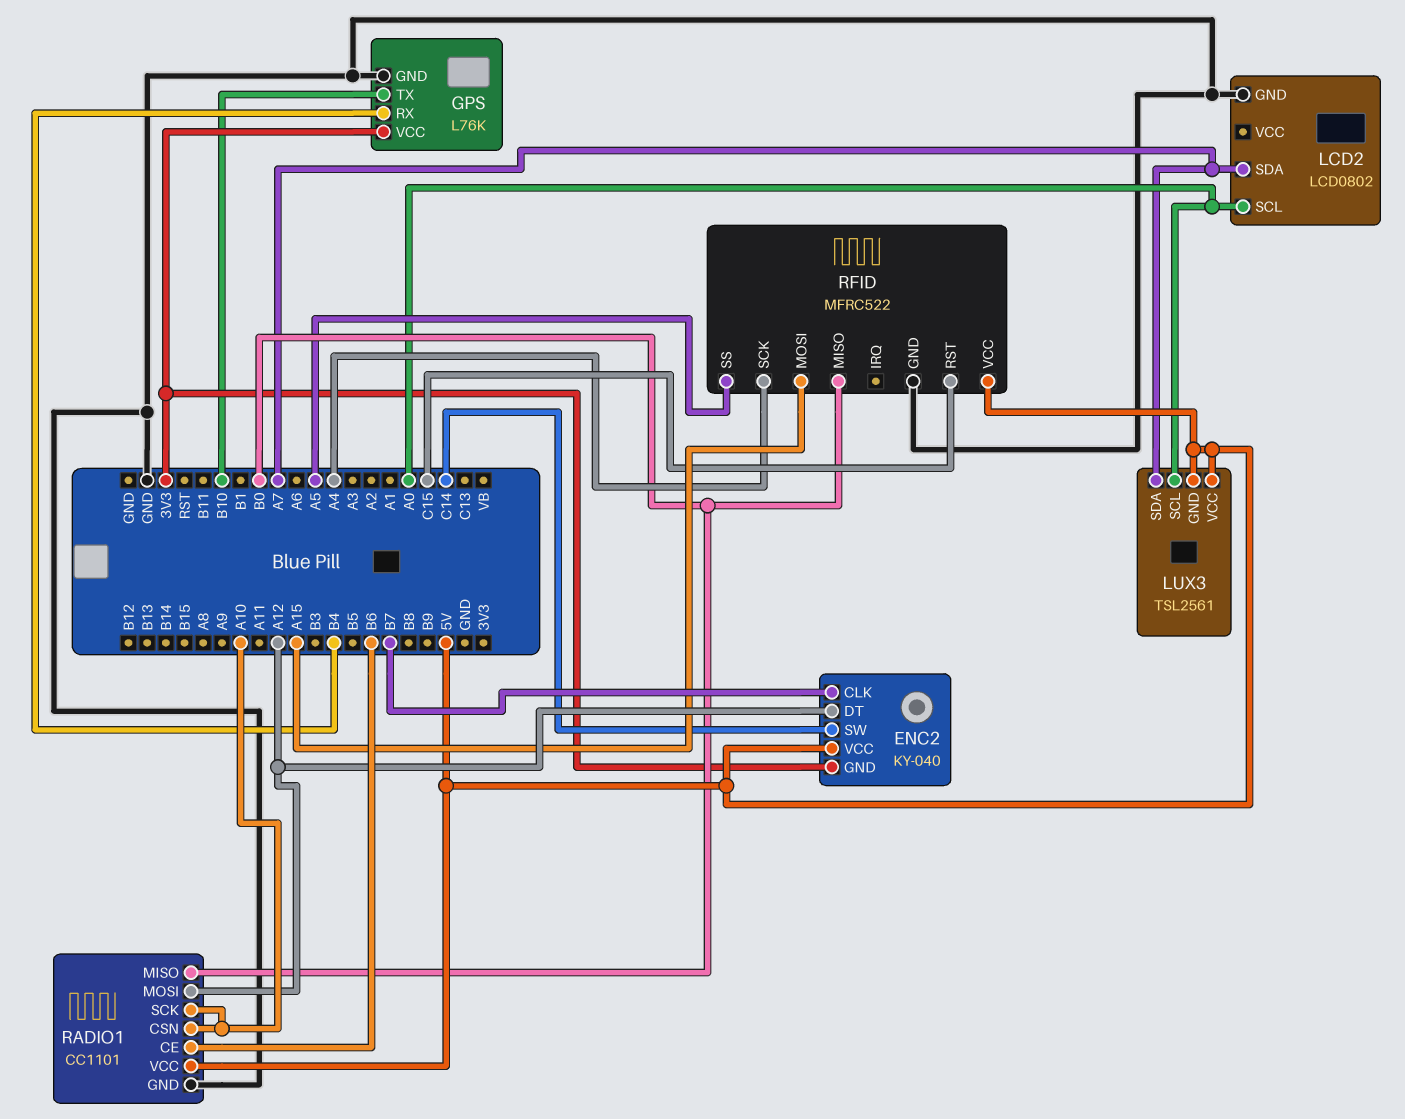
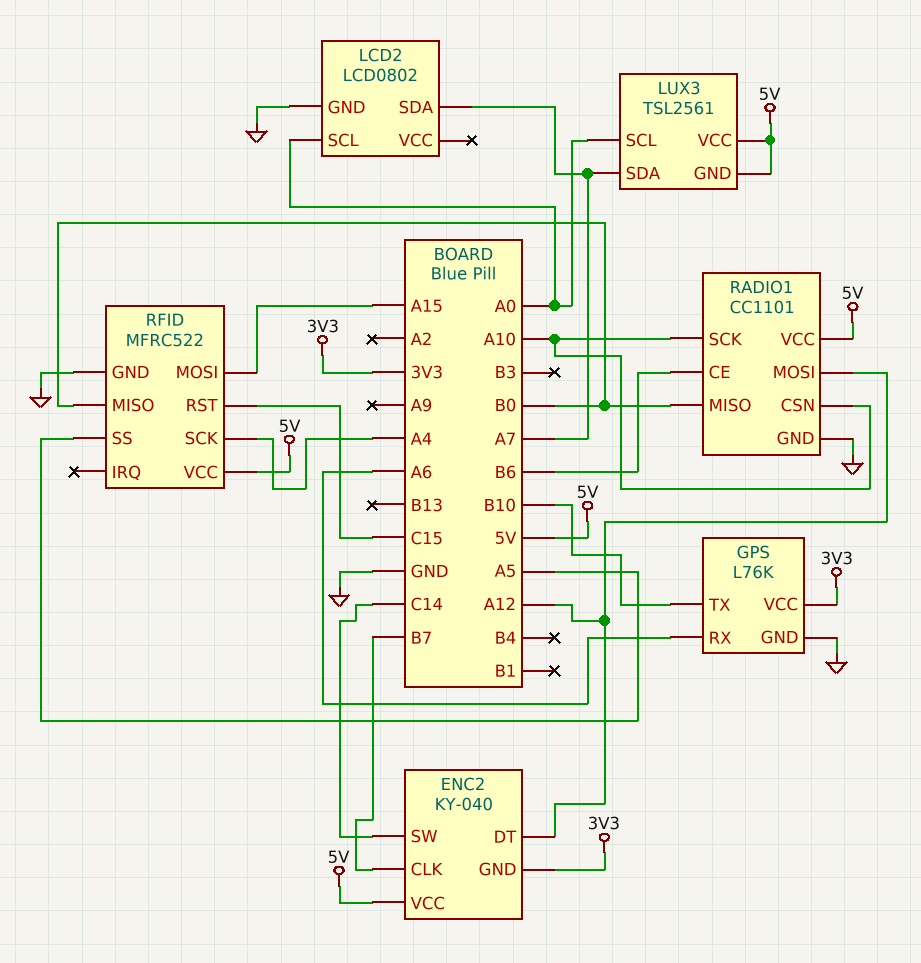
GPS pin RX: B4 -> A6

